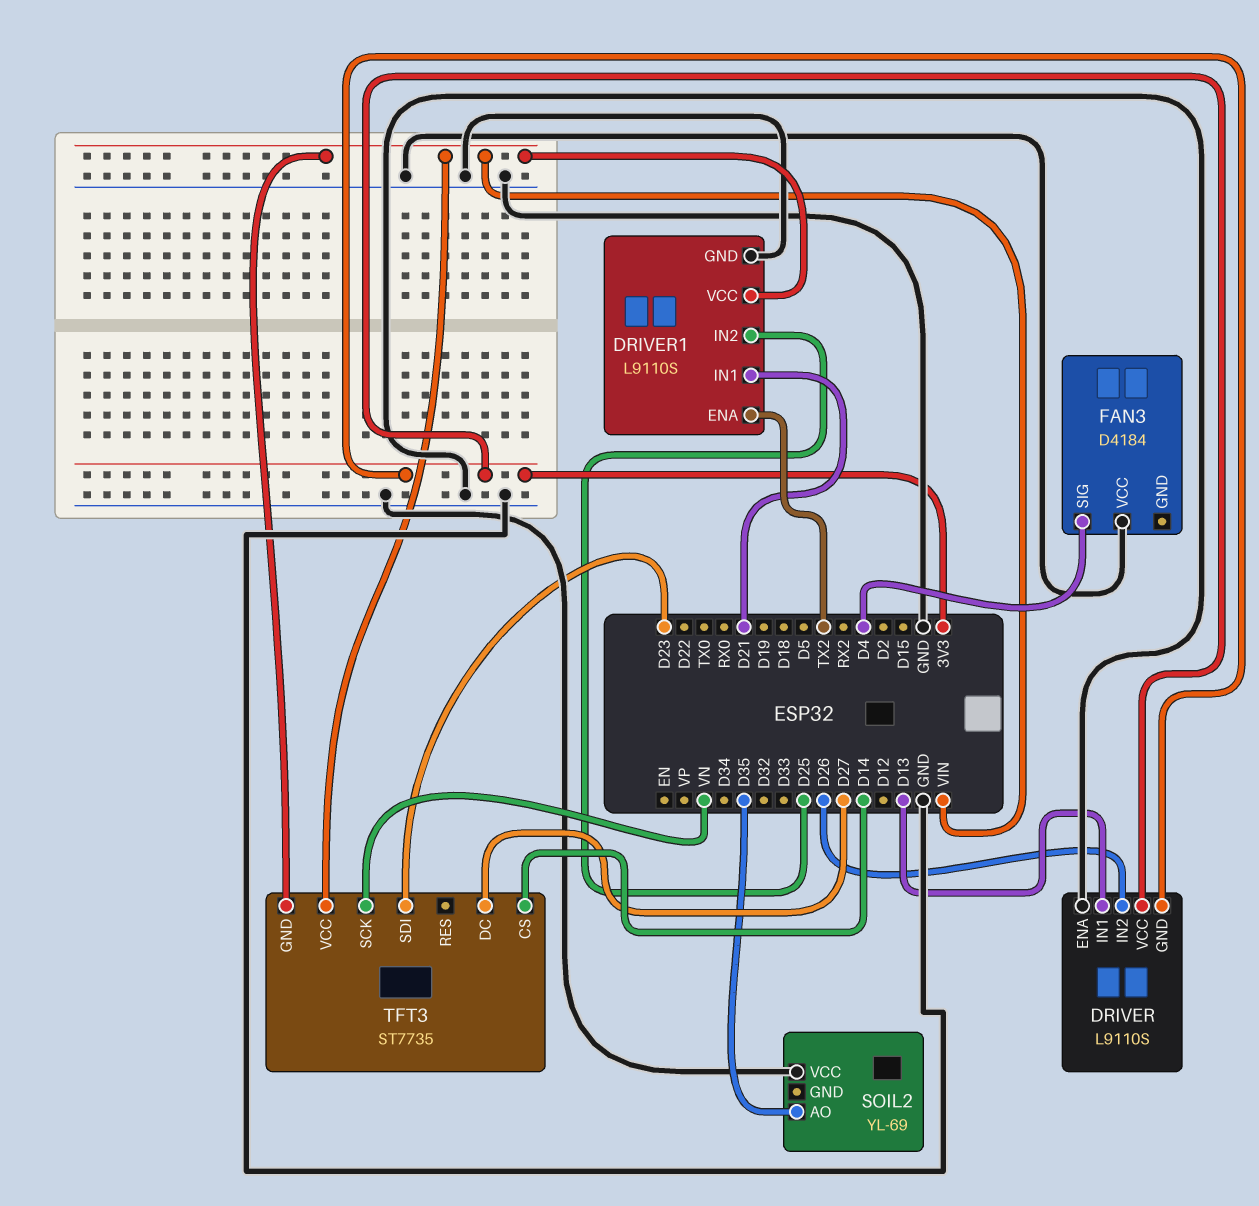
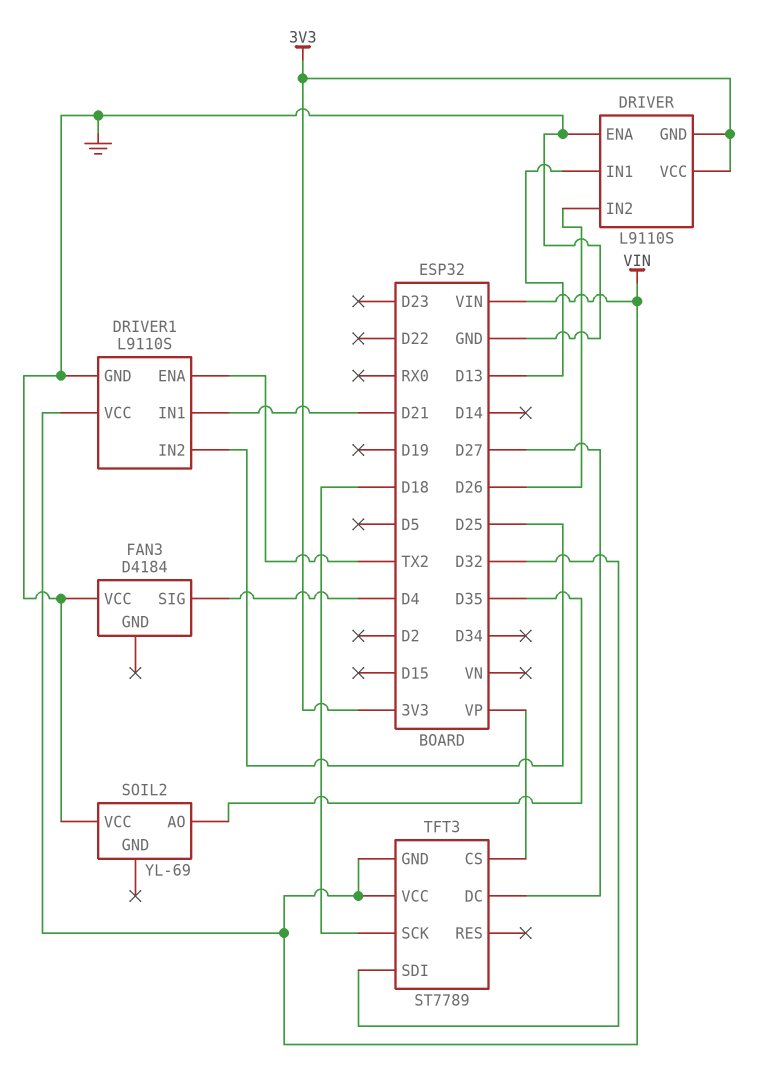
TFT3: ST7735 -> ST7789
TFT3 pin CS: D14 -> VP
TFT3 pin SCK: VN -> D18
TFT3 pin SDI: D23 -> D32

